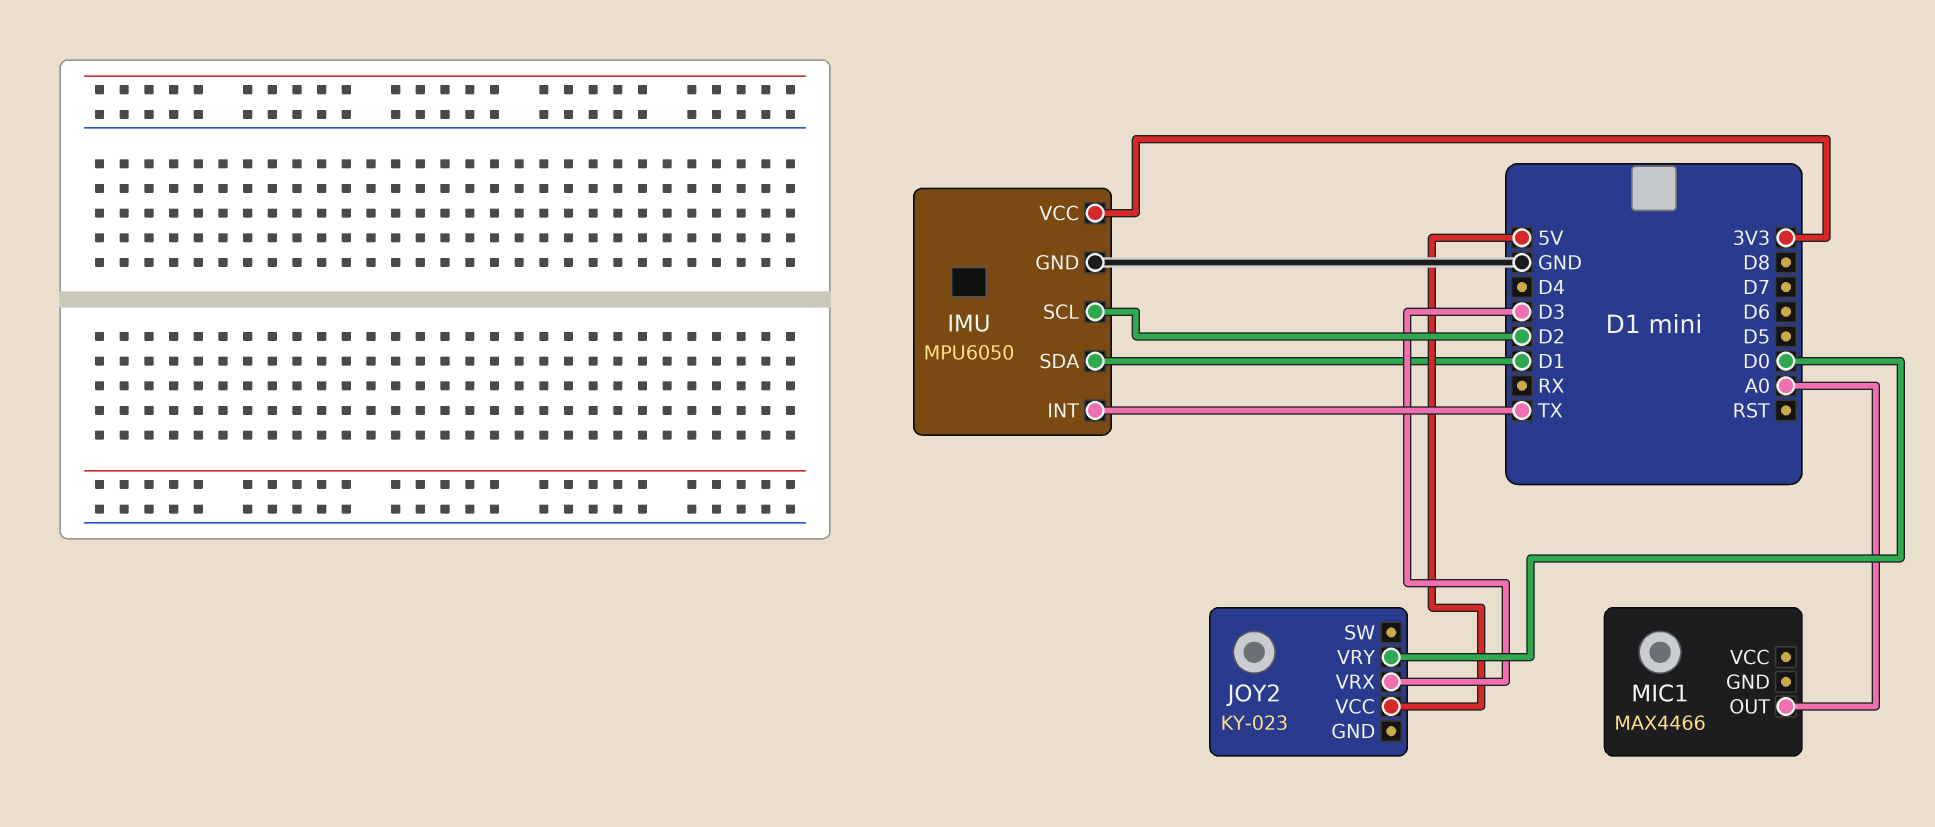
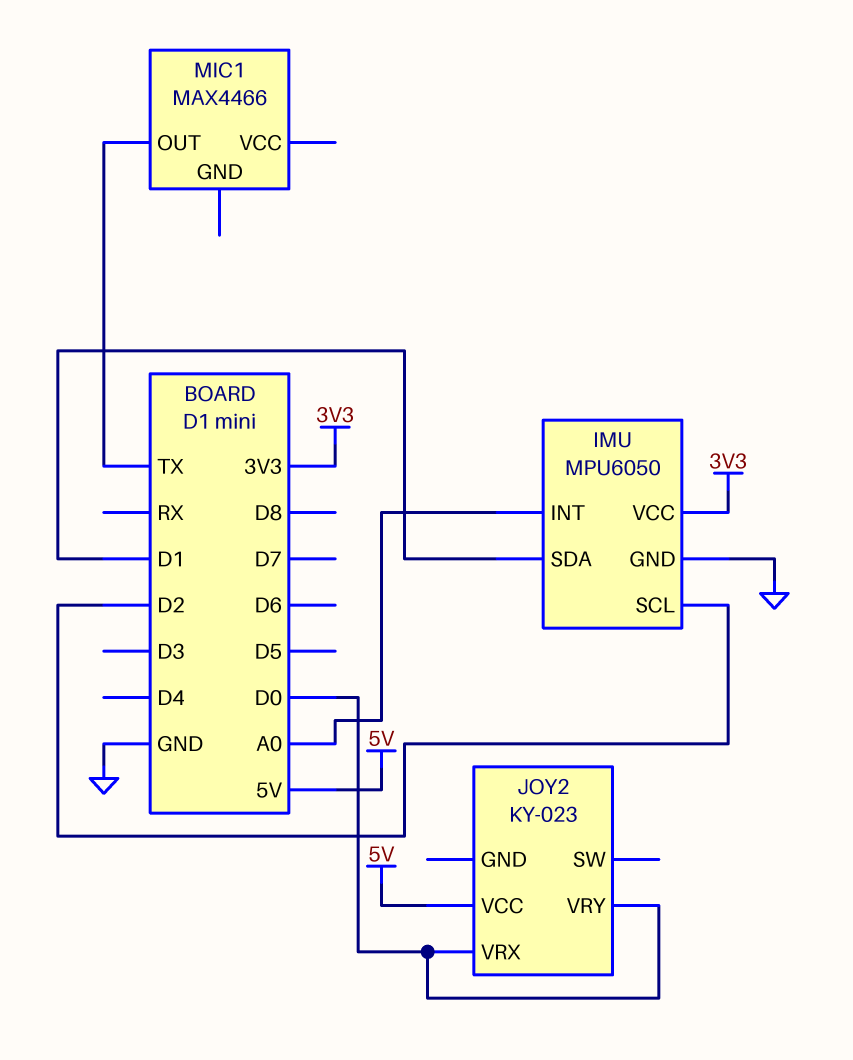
IMU pin INT: TX -> A0
JOY2 pin VRX: D3 -> D0
MIC1 pin OUT: A0 -> TX

